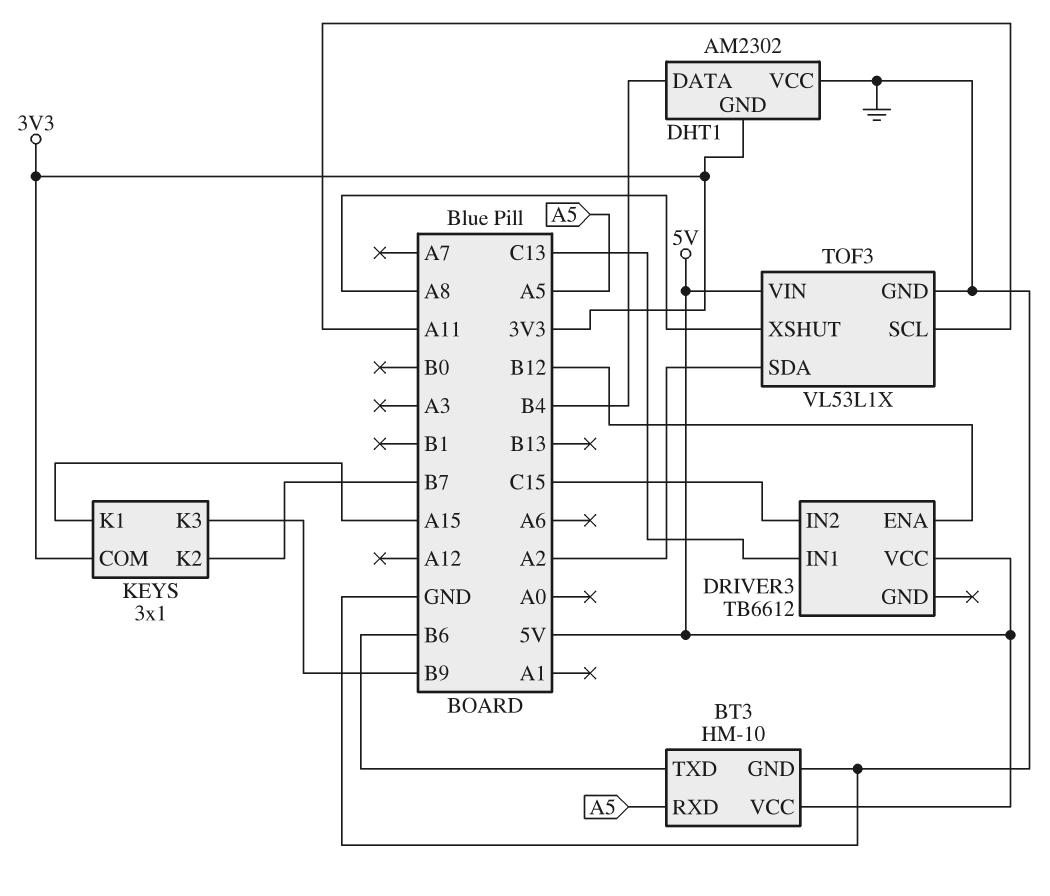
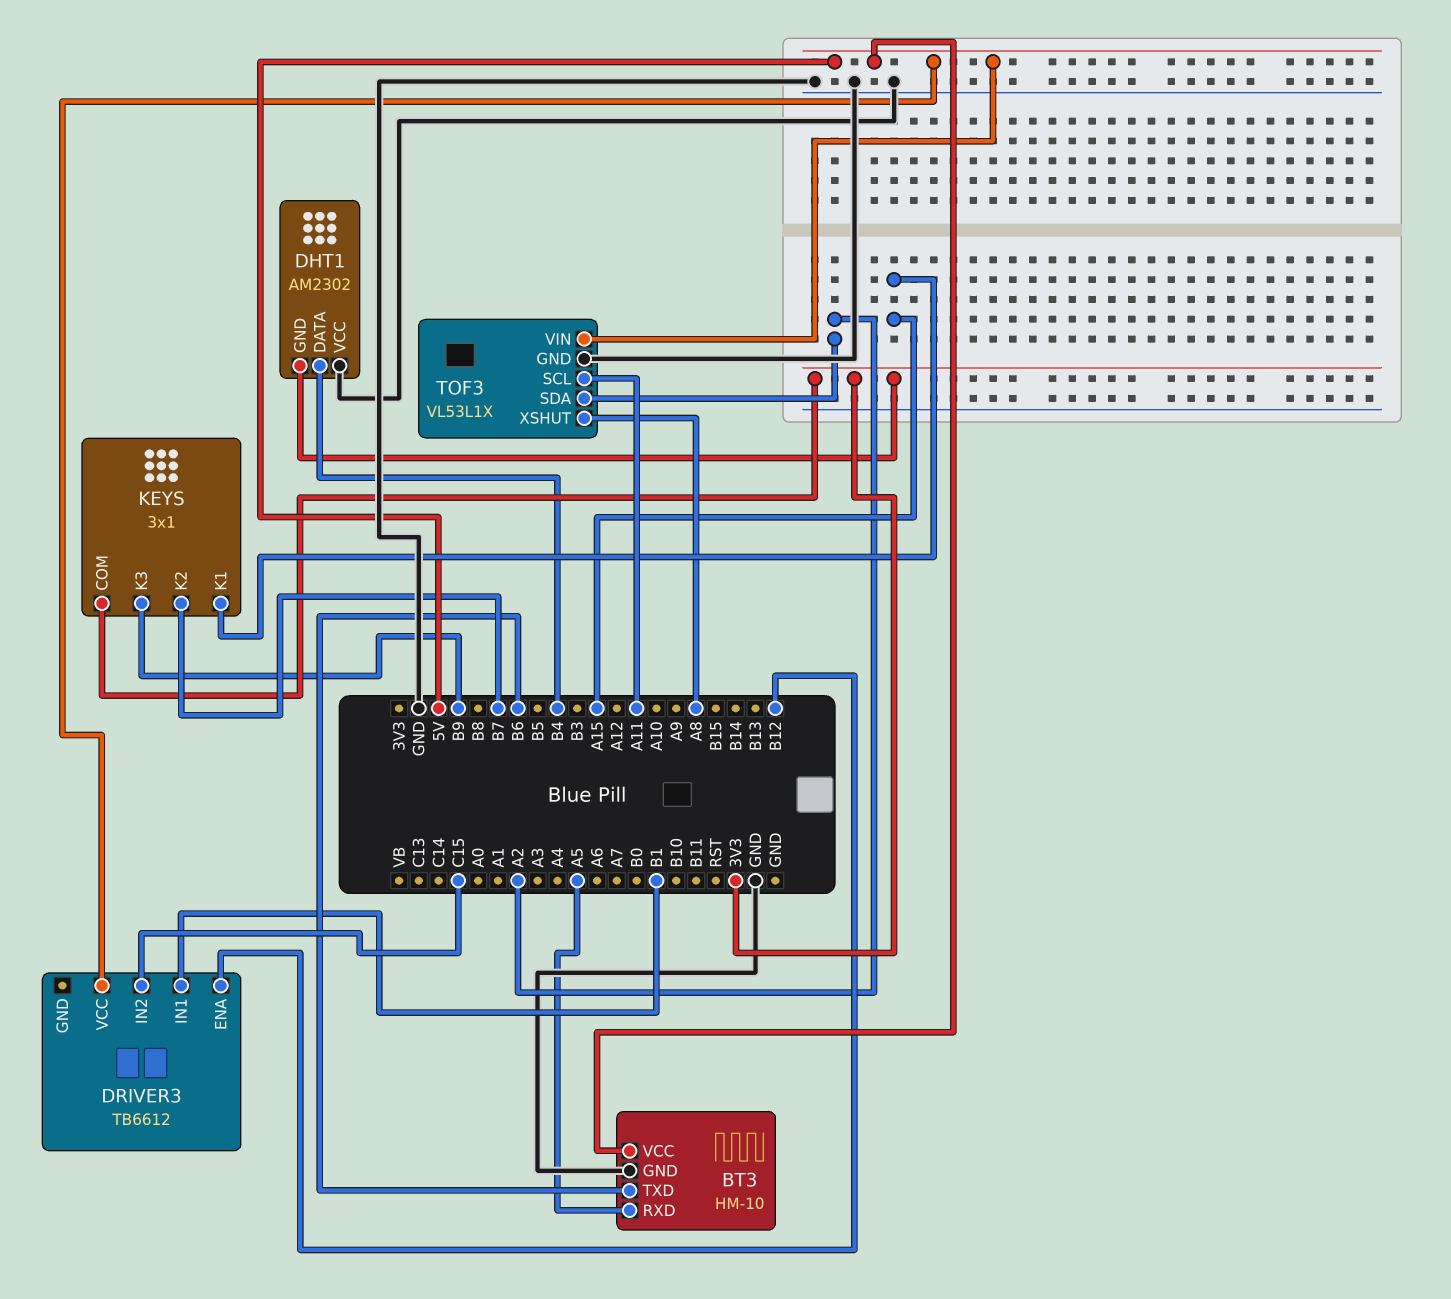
DRIVER3 pin IN1: C13 -> B1

